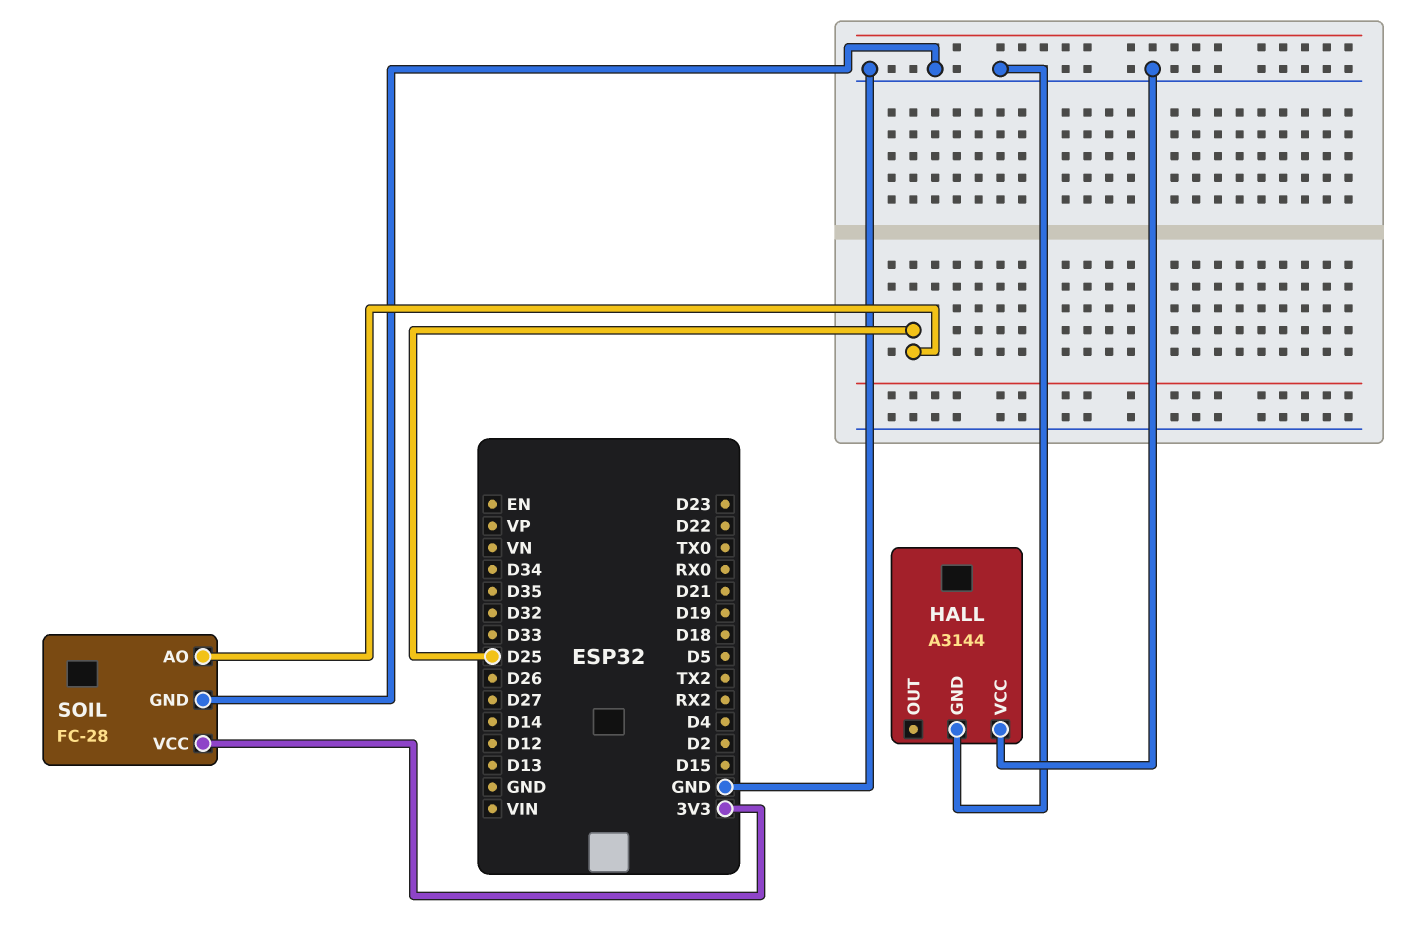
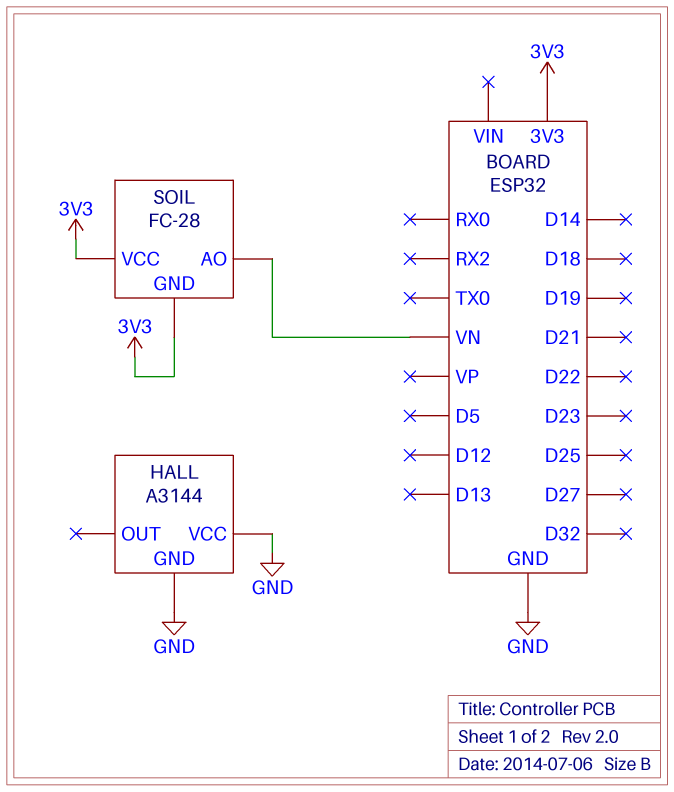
SOIL pin AO: D25 -> VN
SOIL pin GND: GND -> 3V3

